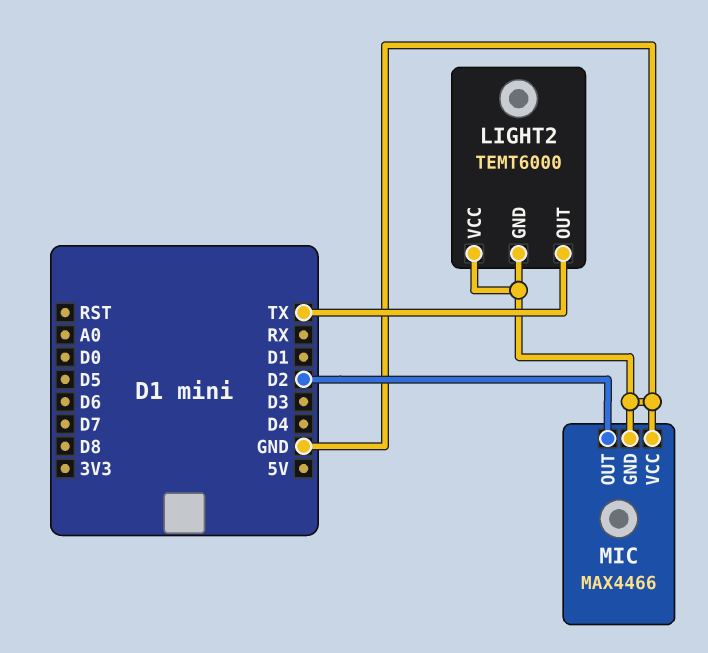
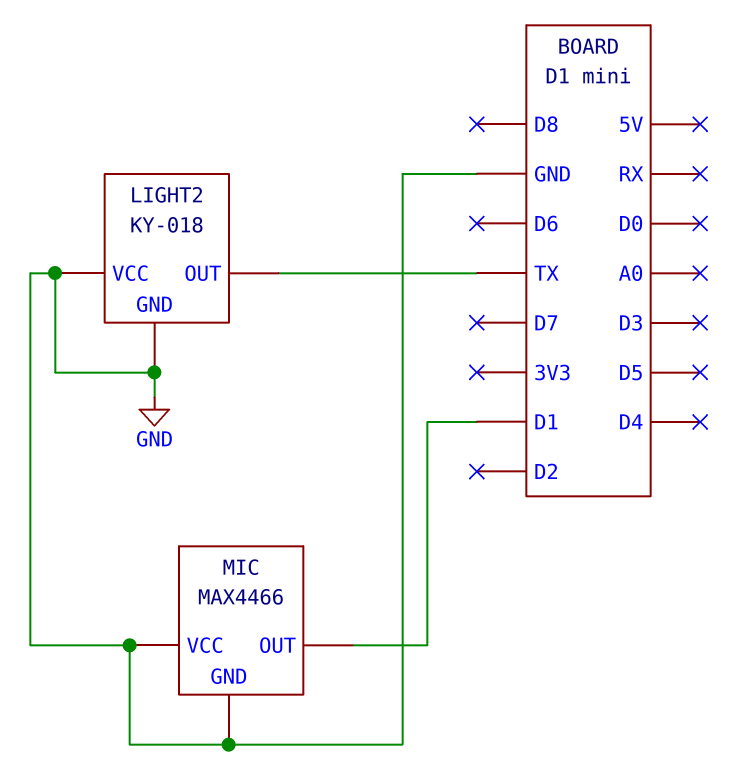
LIGHT2: TEMT6000 -> KY-018
MIC pin OUT: D2 -> D1

